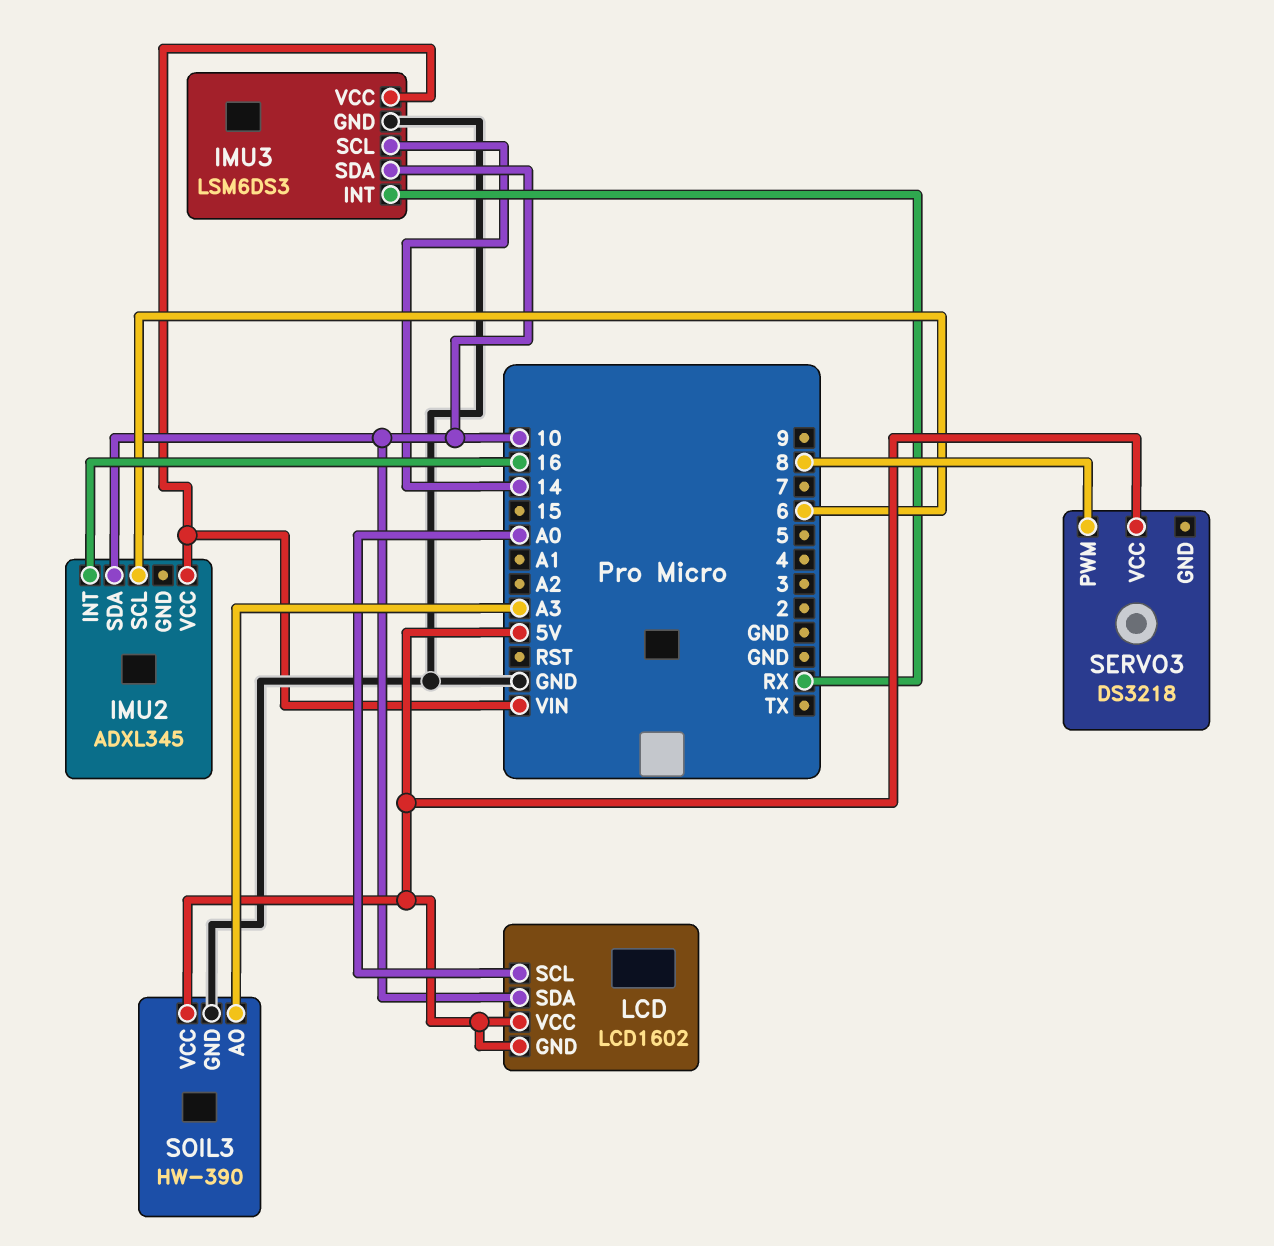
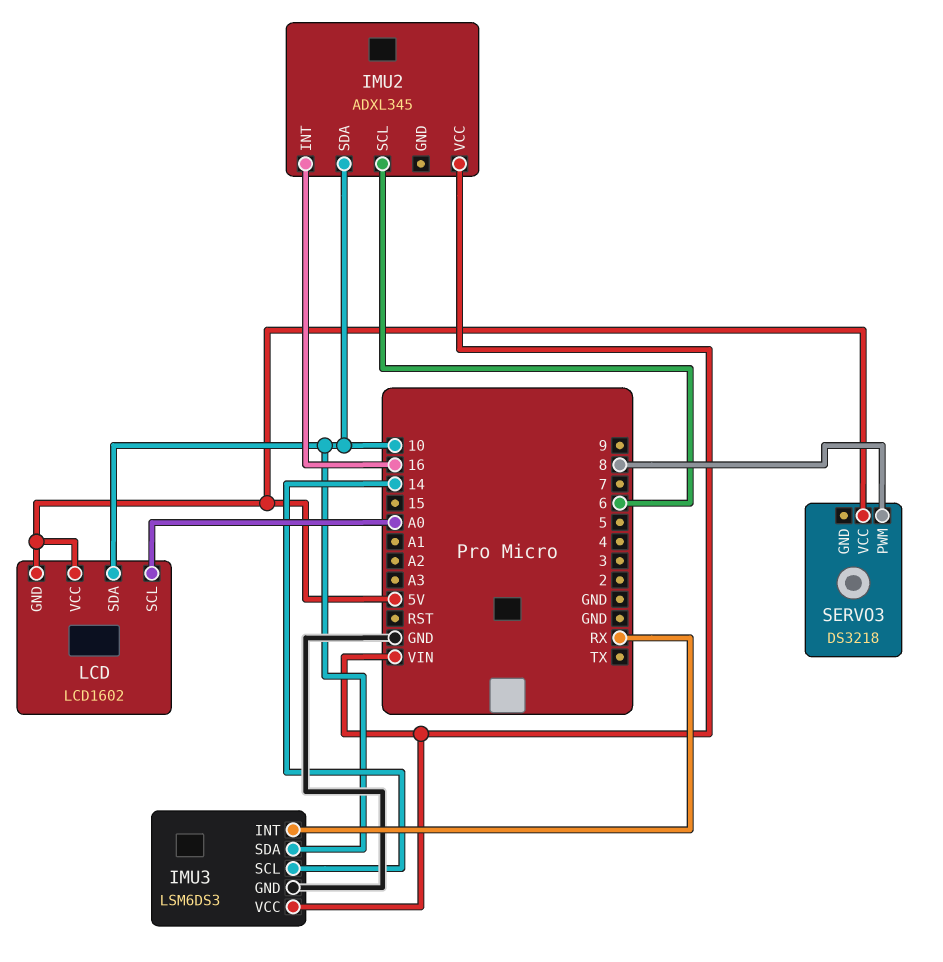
SOIL3: HW-390 -> none
SOIL3 pin AO: A3 -> none
SOIL3 pin GND: GND -> none
SOIL3 pin VCC: 5V -> none

